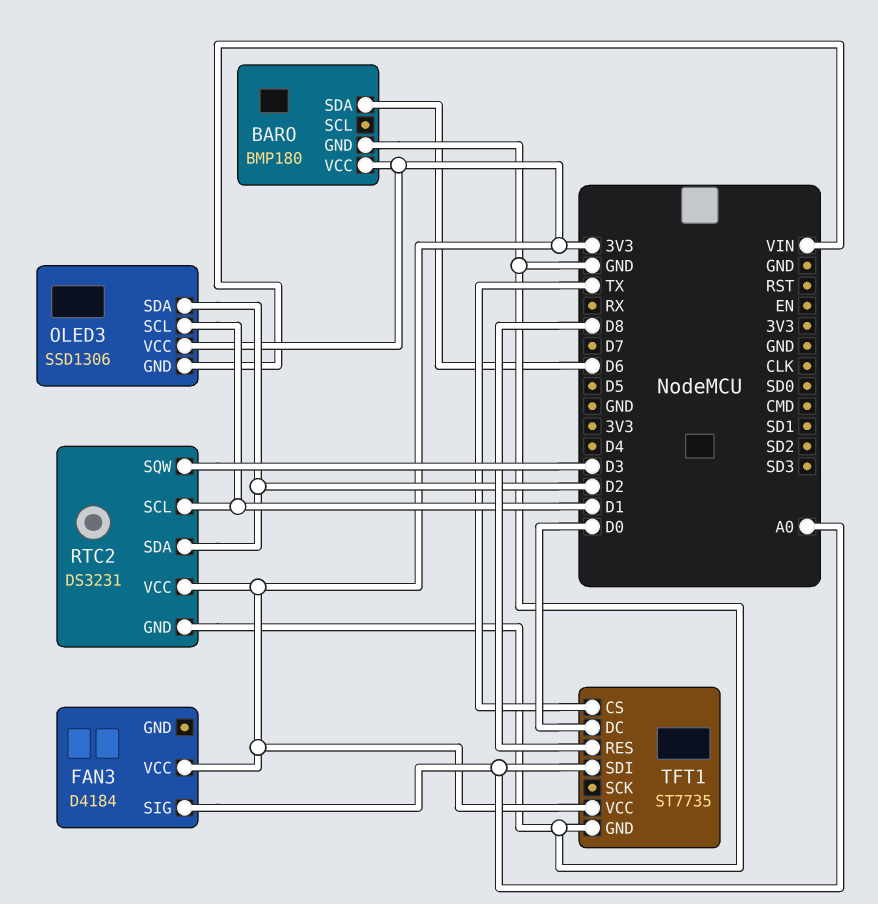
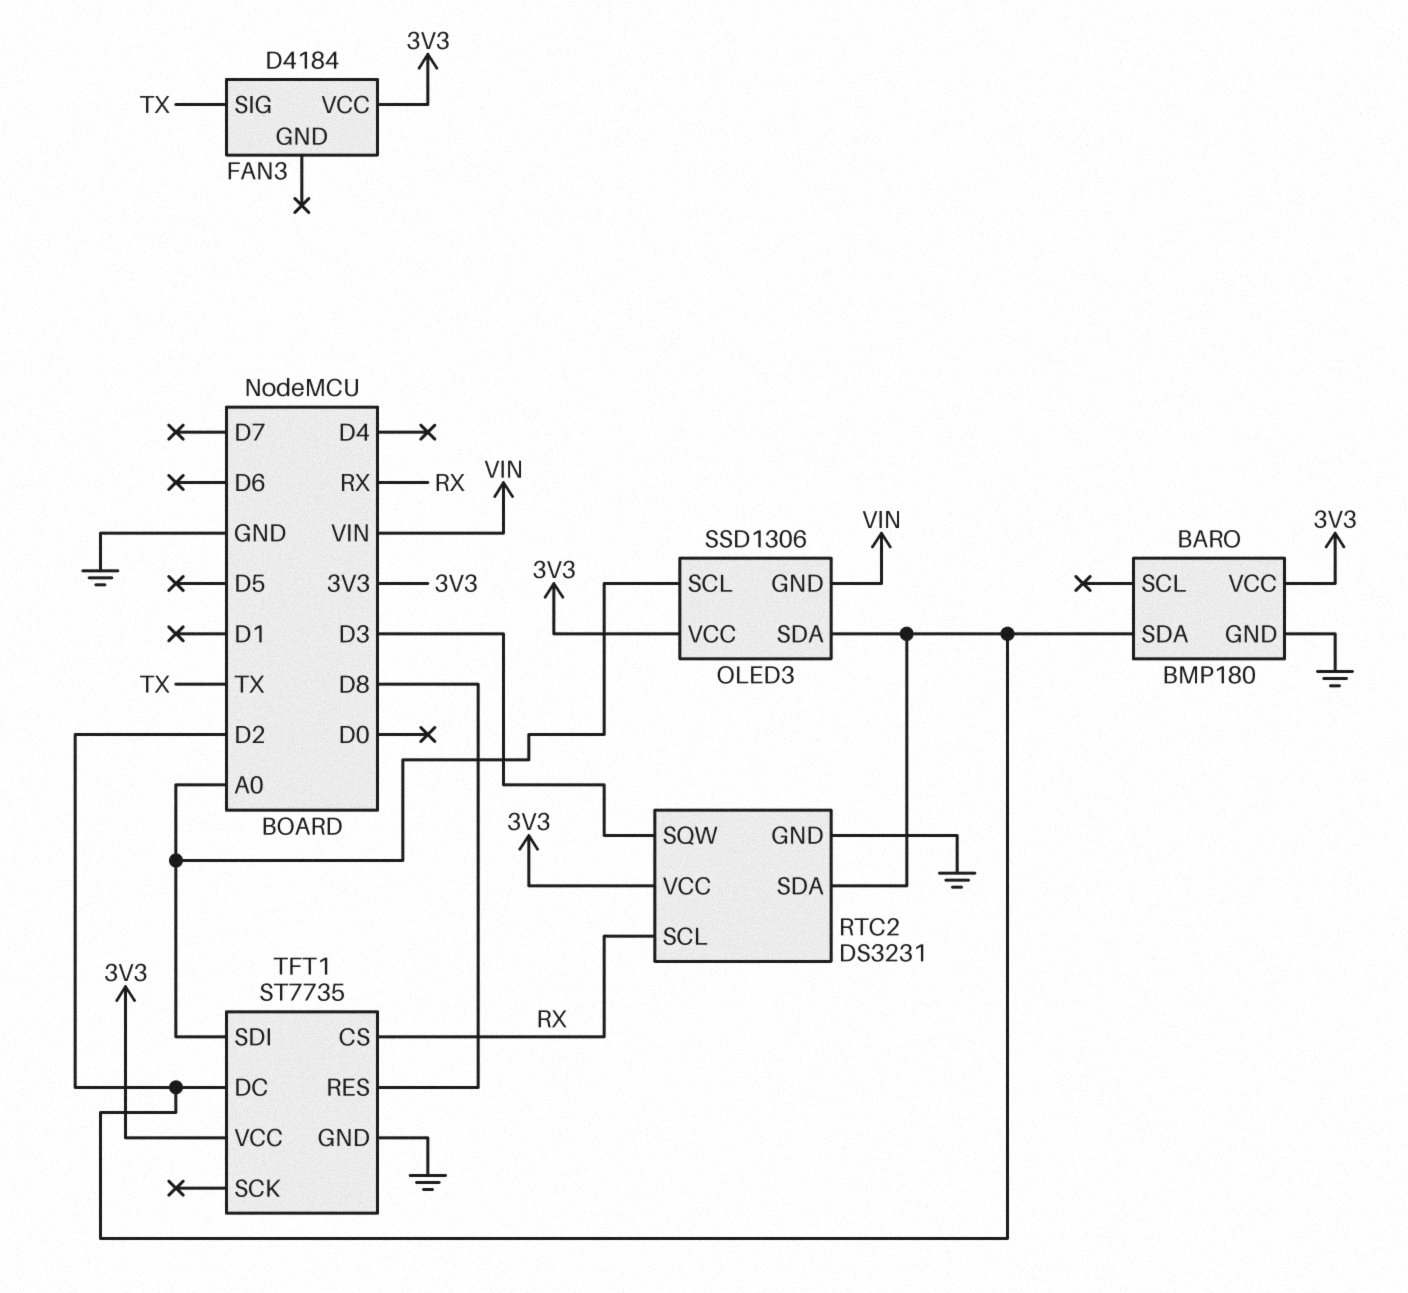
BARO pin SDA: D6 -> D2
FAN3 pin SIG: A0 -> TX
OLED3 pin SCL: D1 -> A0
RTC2 pin SCL: D1 -> RX
TFT1 pin CS: TX -> RX
TFT1 pin DC: D0 -> D2

